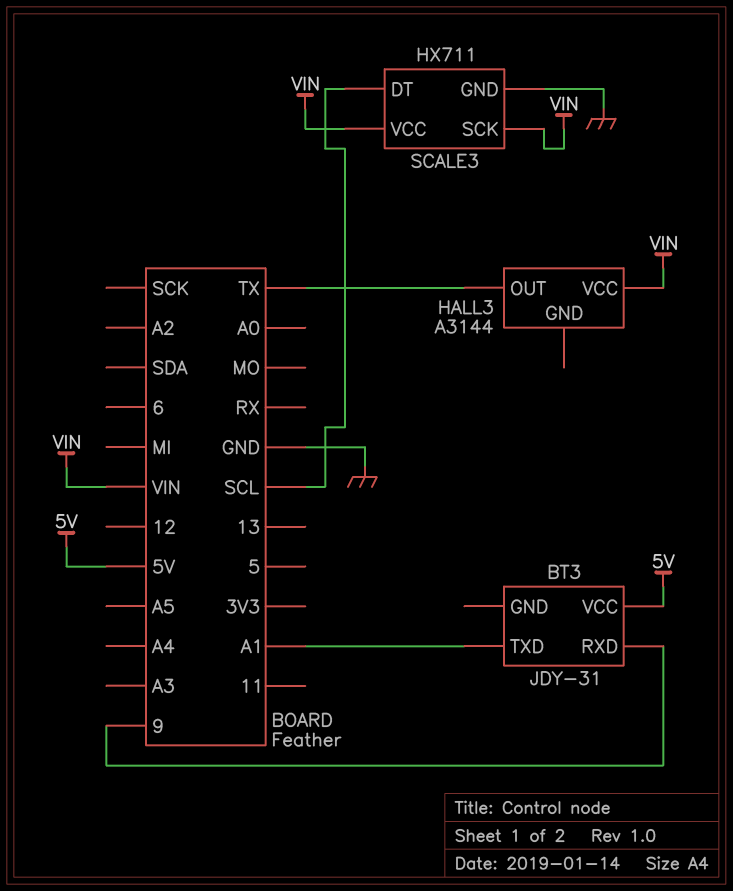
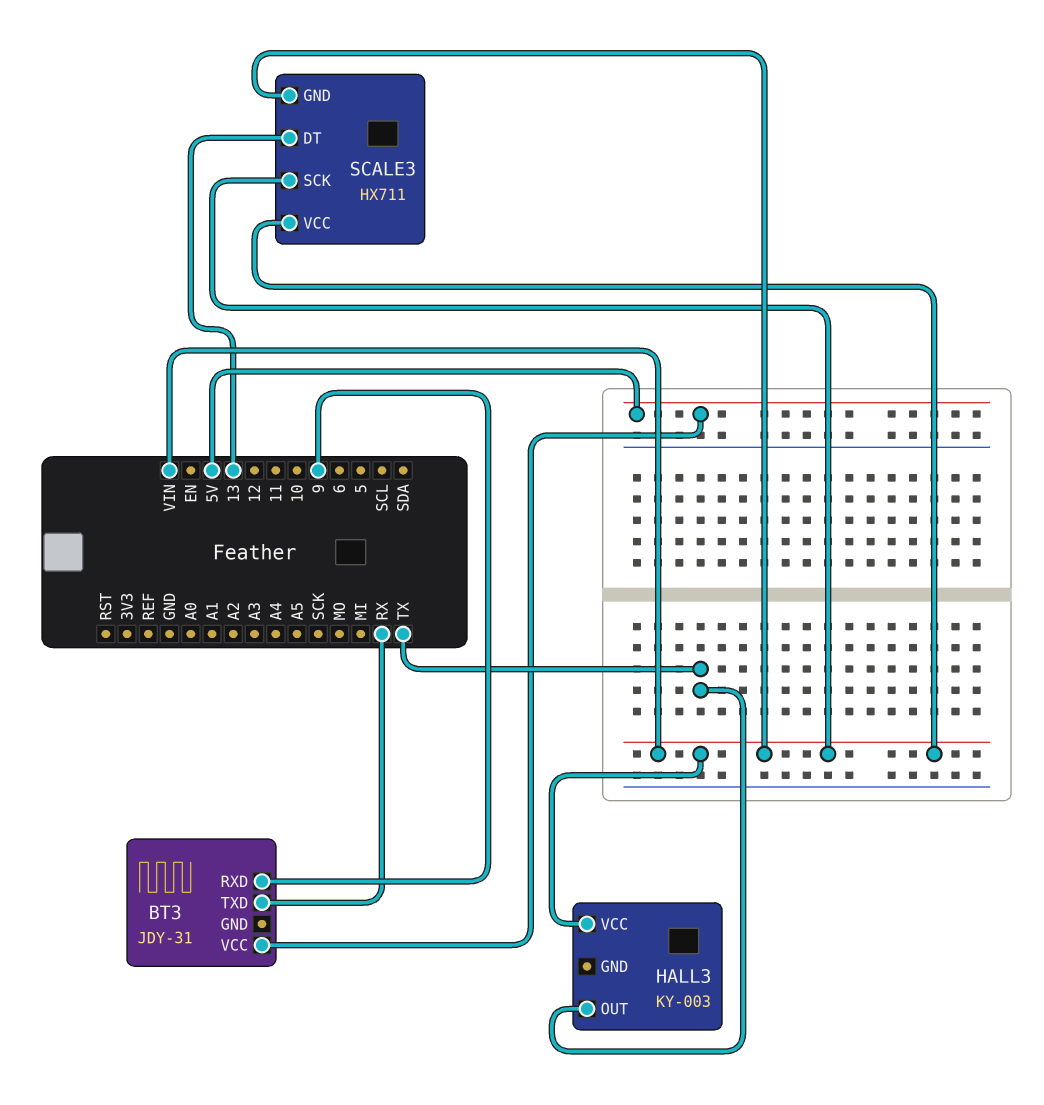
BT3 pin TXD: A1 -> RX
HALL3: A3144 -> KY-003
SCALE3 pin DT: SCL -> 13
SCALE3 pin GND: GND -> VIN

